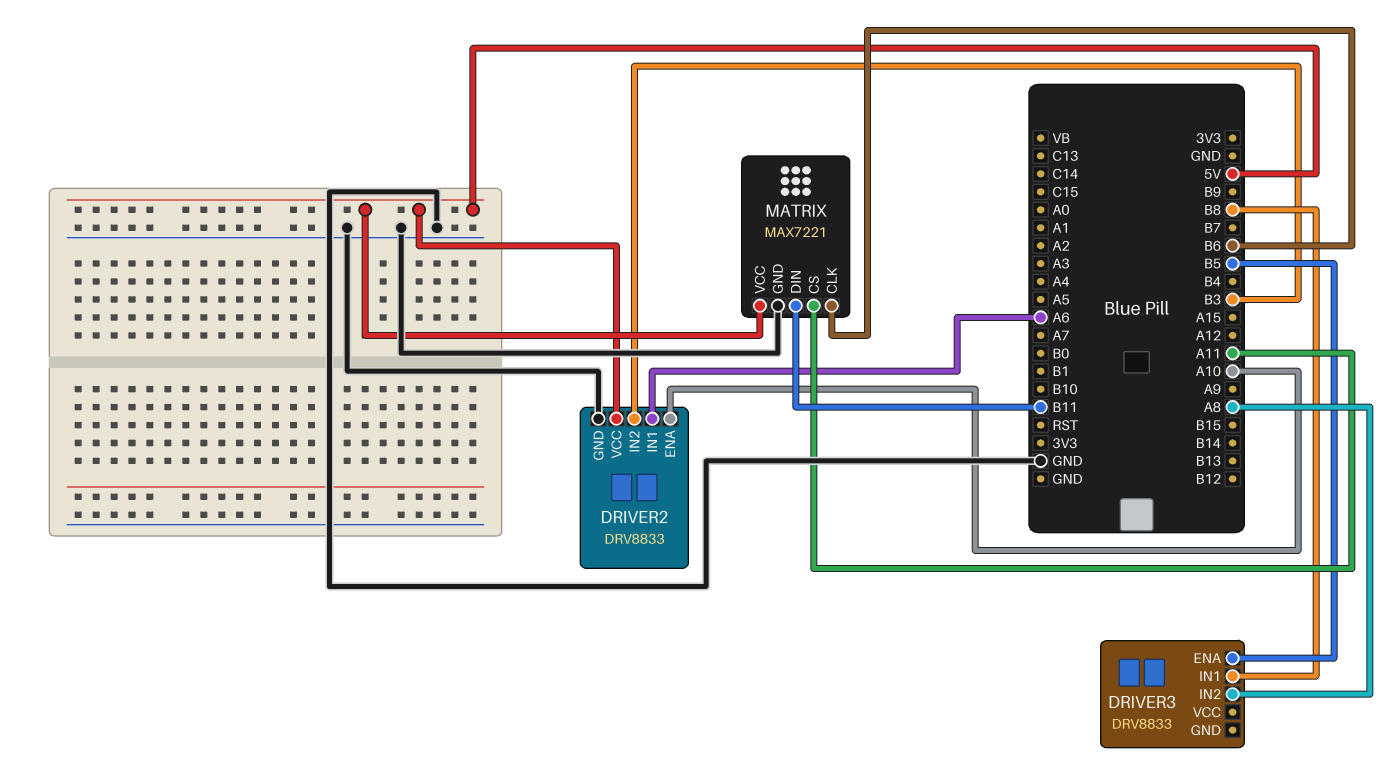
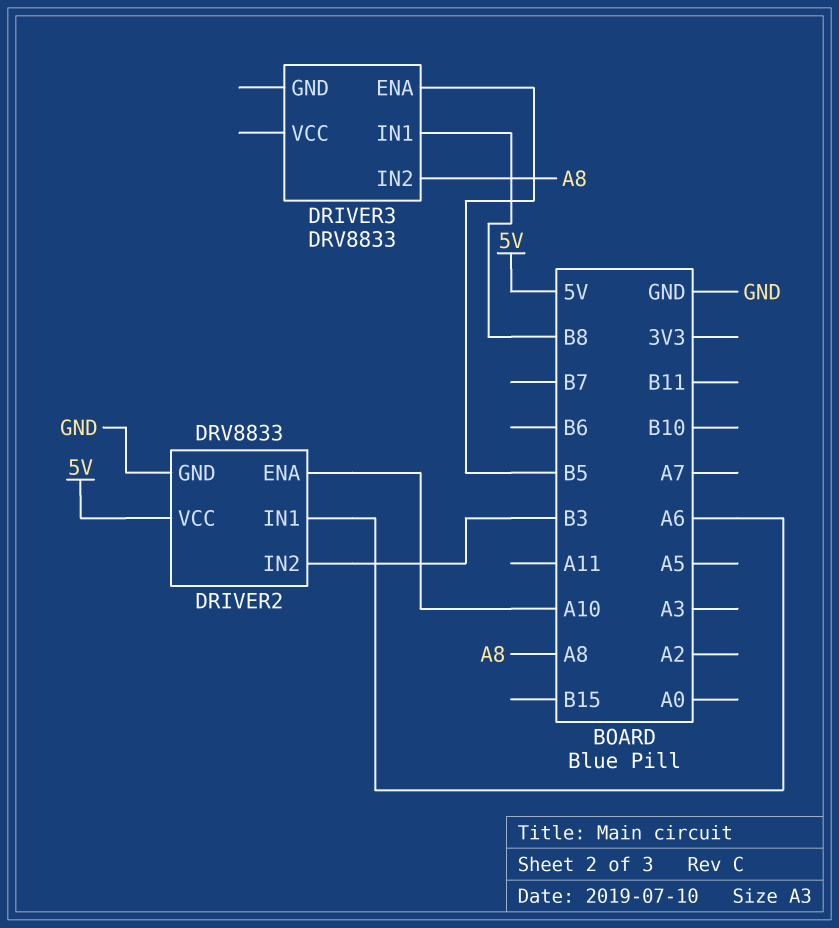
MATRIX: MAX7221 -> none
MATRIX pin CLK: B6 -> none
MATRIX pin CS: A11 -> none
MATRIX pin DIN: B11 -> none
MATRIX pin GND: GND -> none
MATRIX pin VCC: 5V -> none

